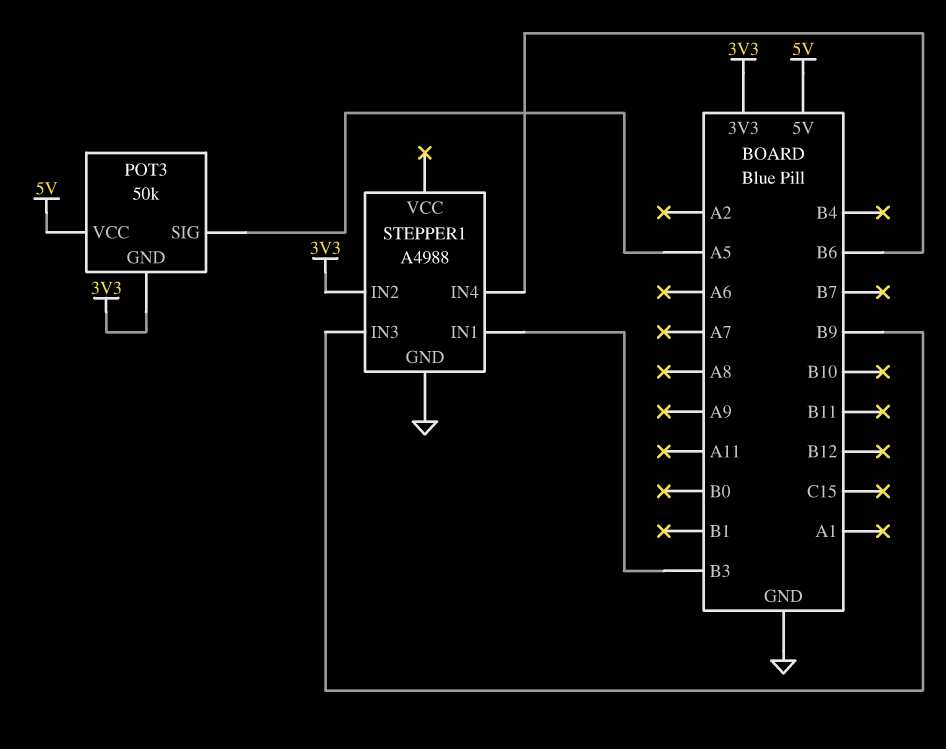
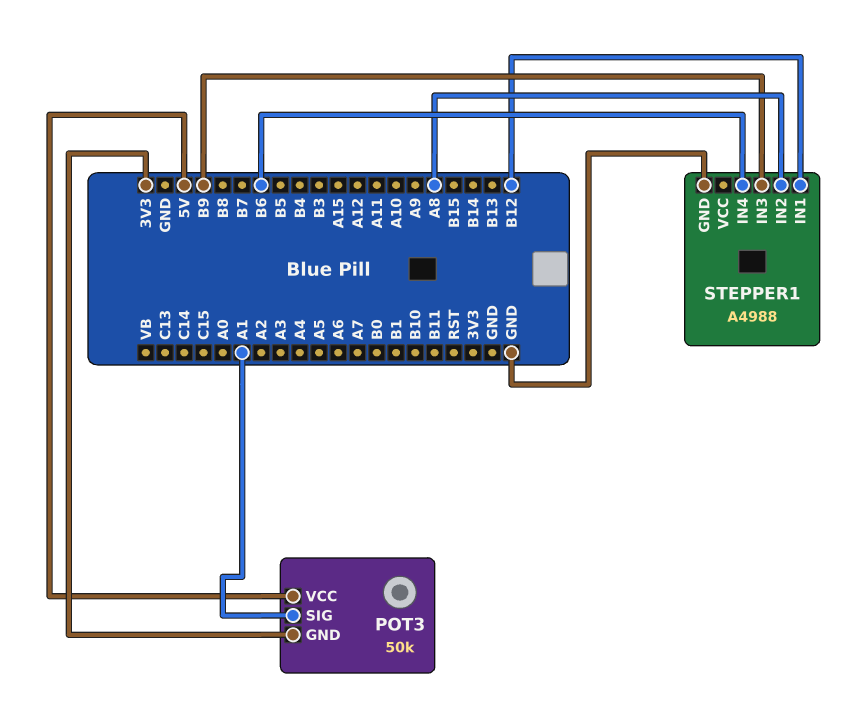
POT3 pin SIG: A5 -> A1
STEPPER1 pin IN1: B3 -> B12
STEPPER1 pin IN2: 3V3 -> A8

